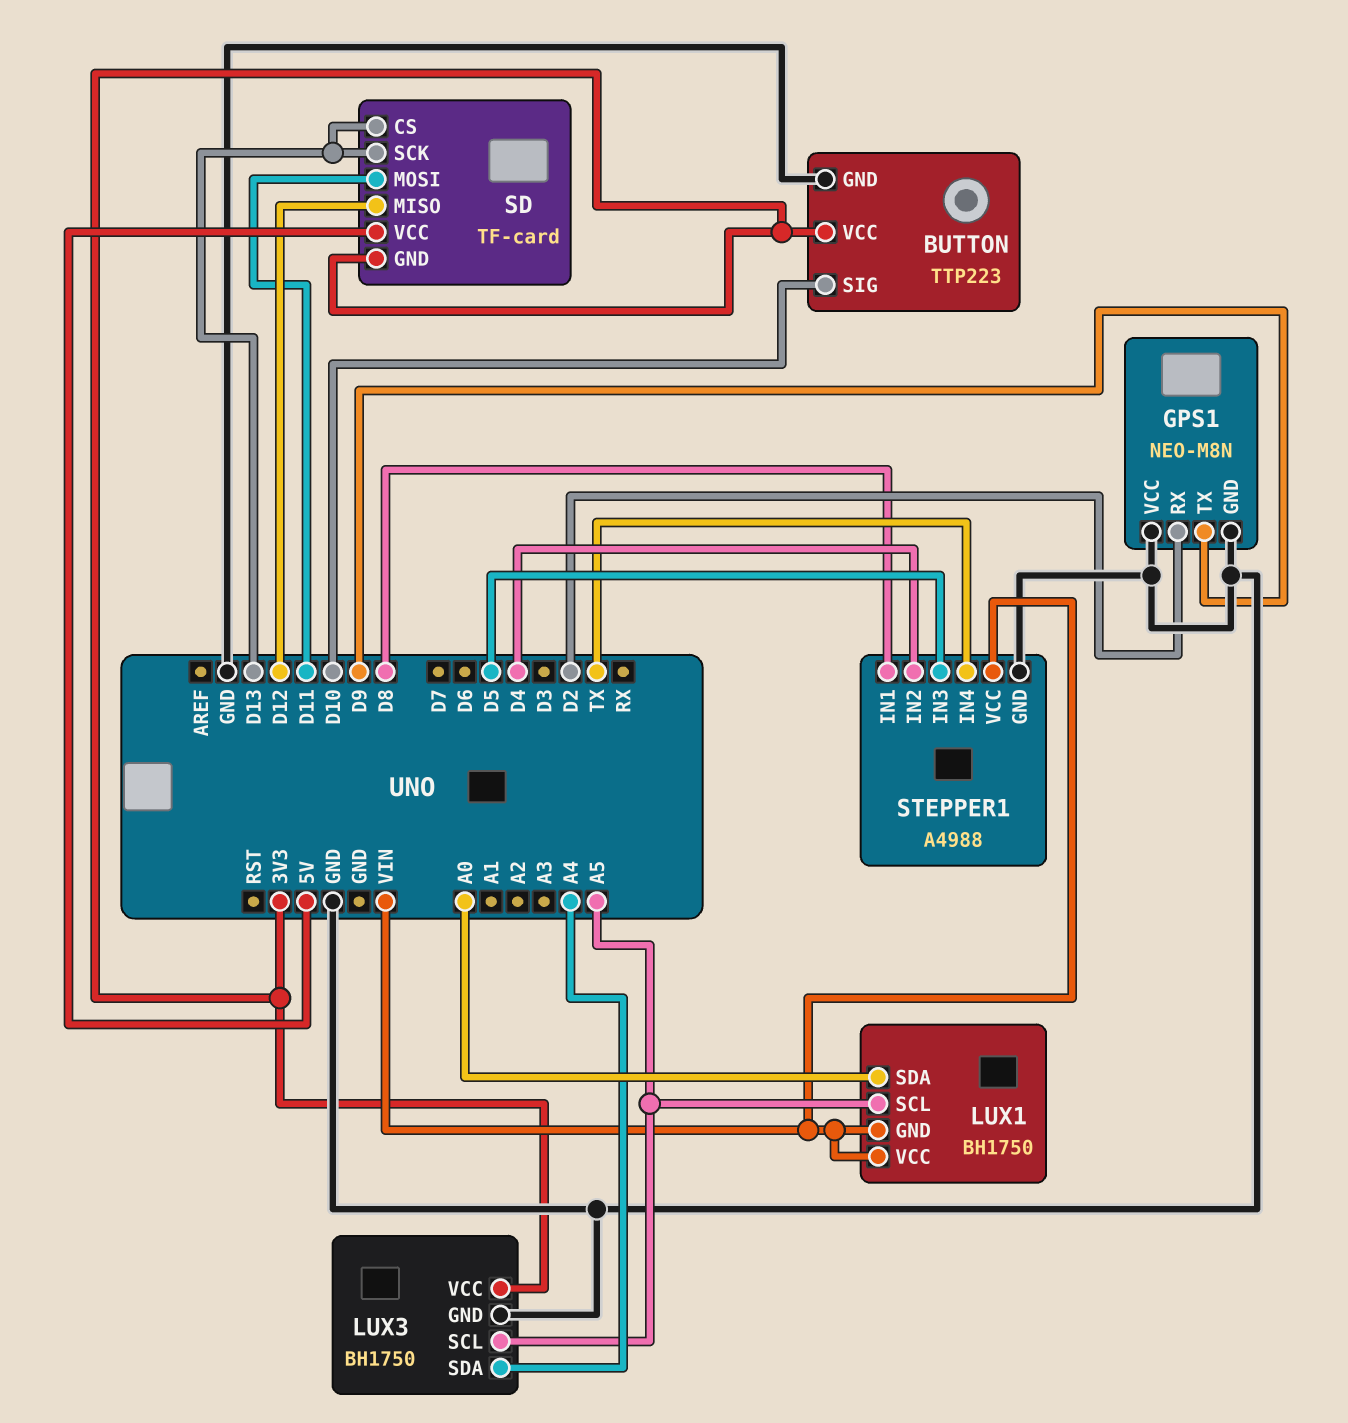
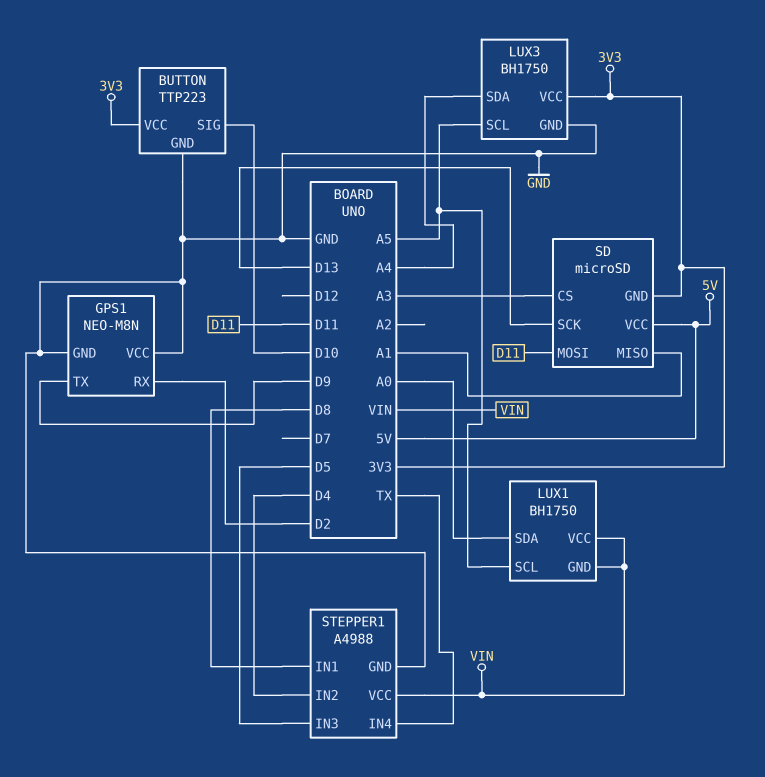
SD: TF-card -> microSD
SD pin CS: D13 -> A3
SD pin MISO: D12 -> A1

